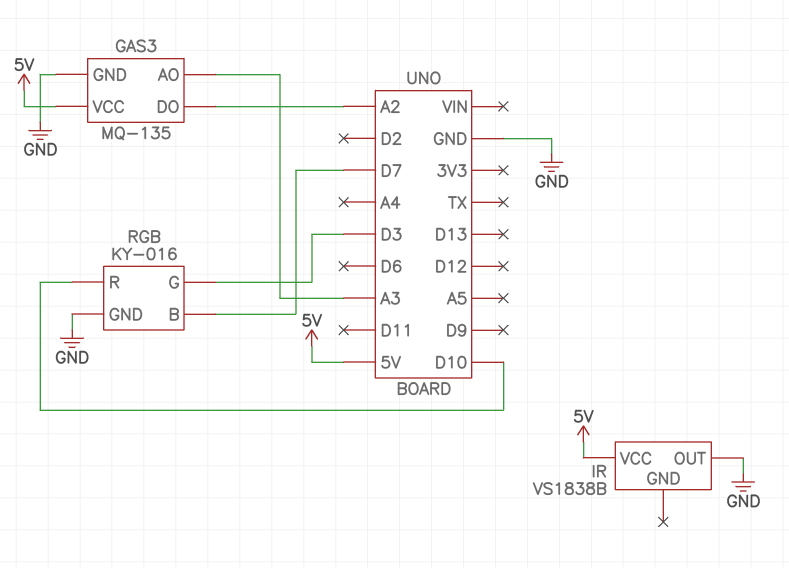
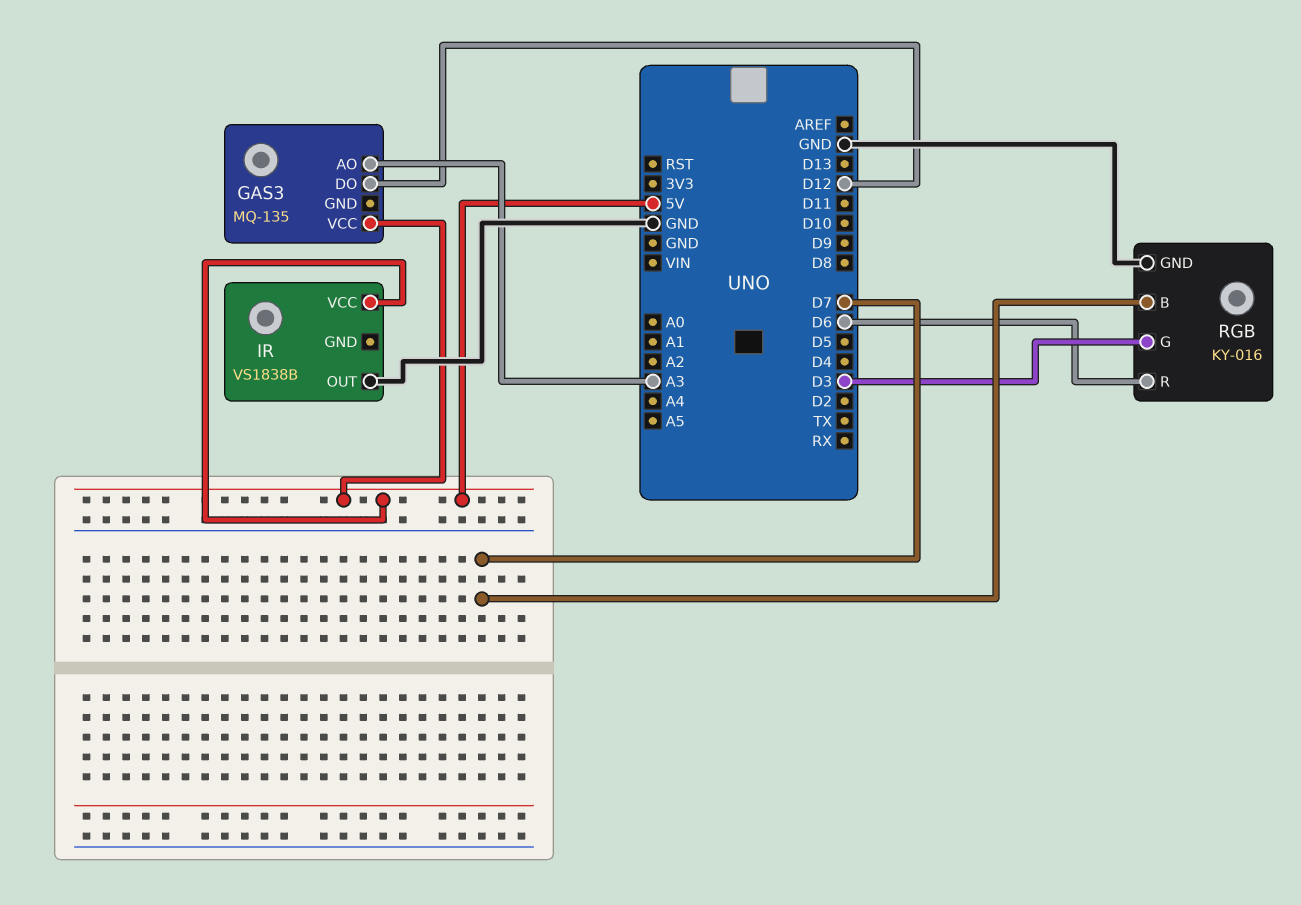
GAS3 pin DO: A2 -> D12
GAS3 pin GND: GND -> none
RGB pin R: D10 -> D6

